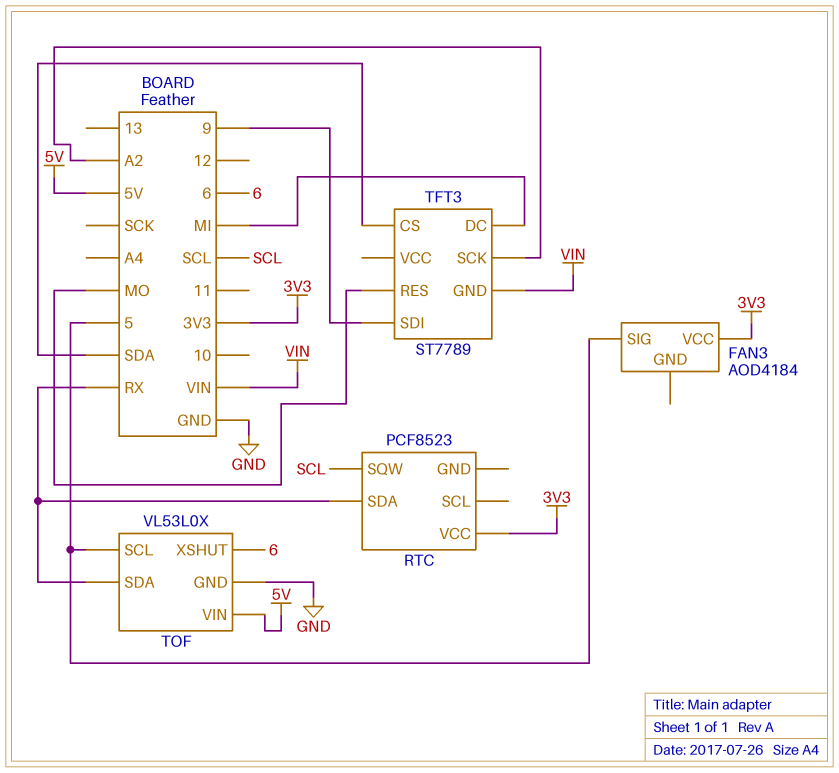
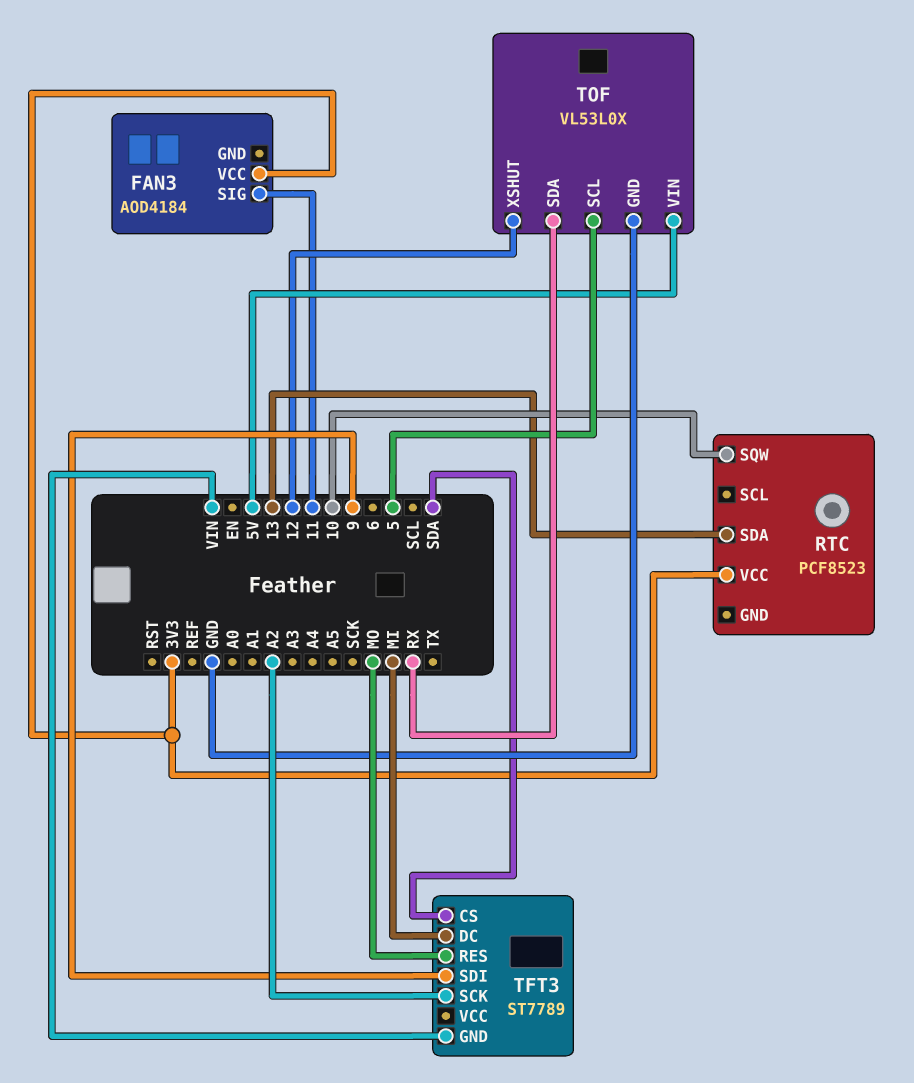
FAN3 pin SIG: 5 -> 11
RTC pin SDA: RX -> 13
RTC pin SQW: SCL -> 10
TOF pin XSHUT: 6 -> 12

